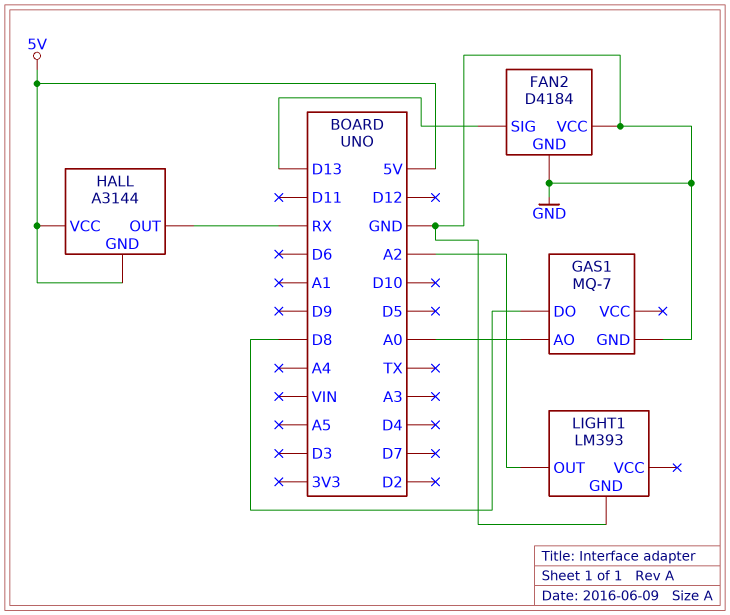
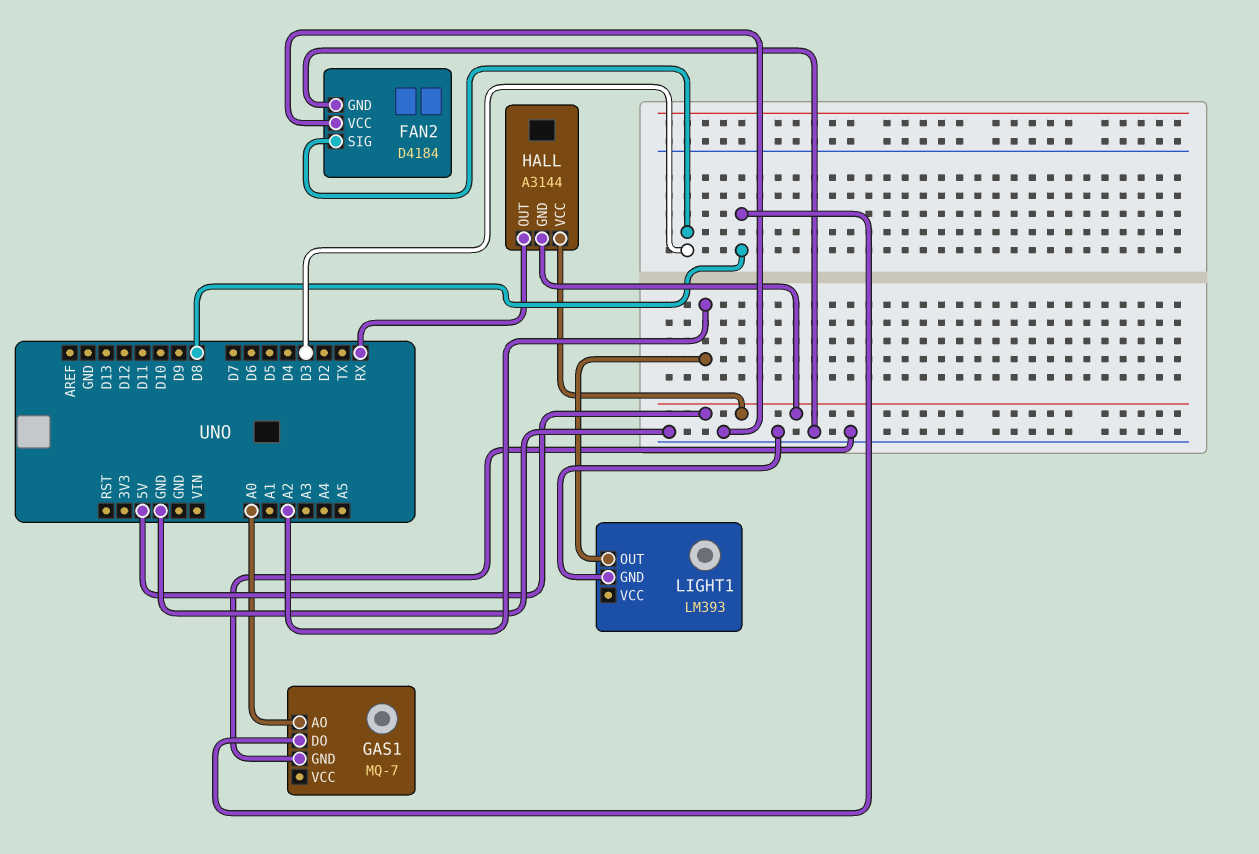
FAN2 pin SIG: D13 -> D3

